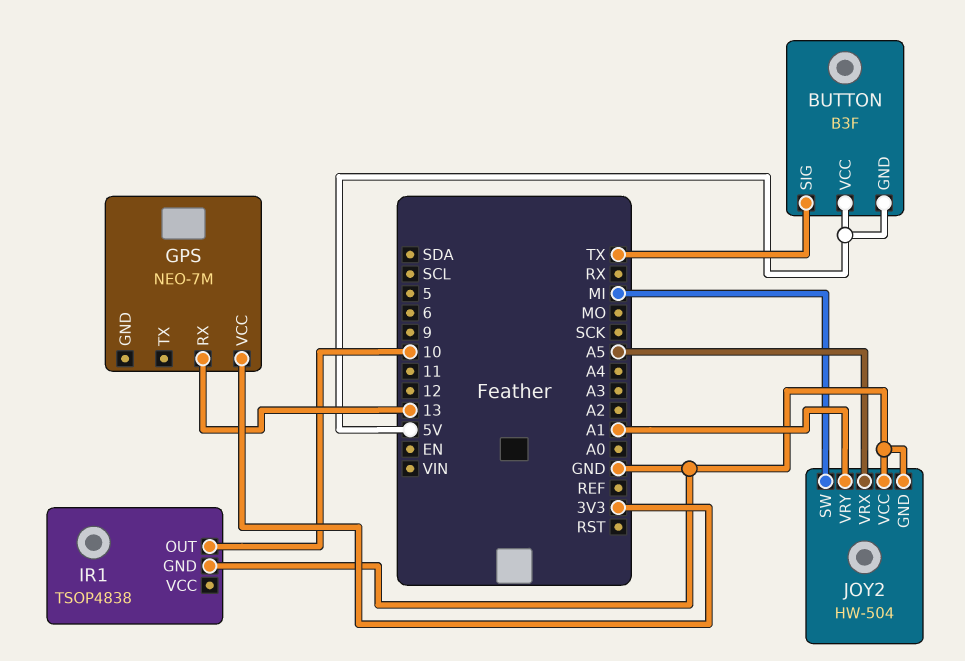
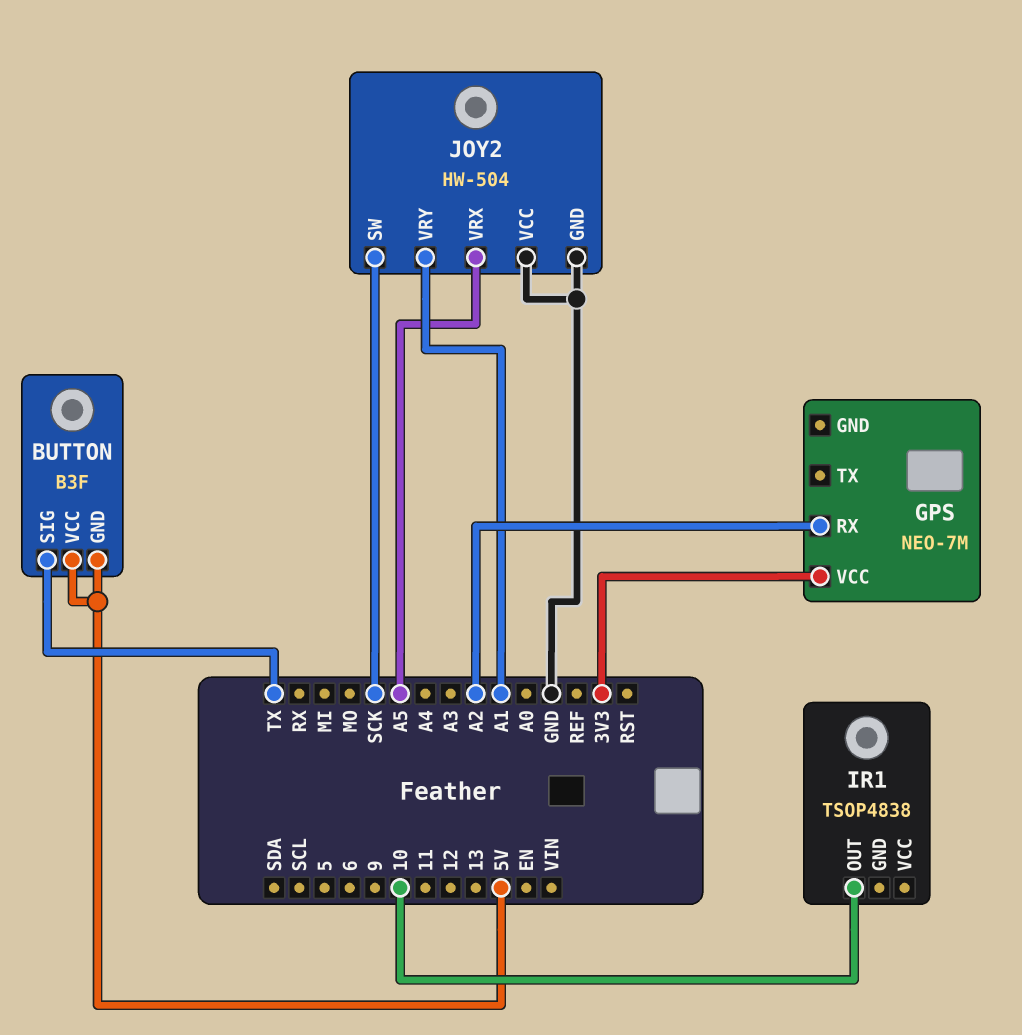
GPS pin RX: 13 -> A2
IR1 pin GND: GND -> none
JOY2 pin SW: MI -> SCK

